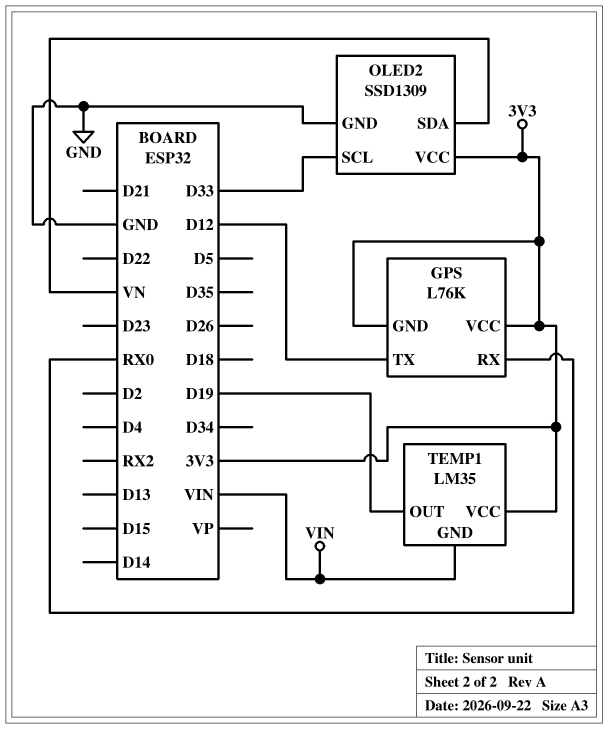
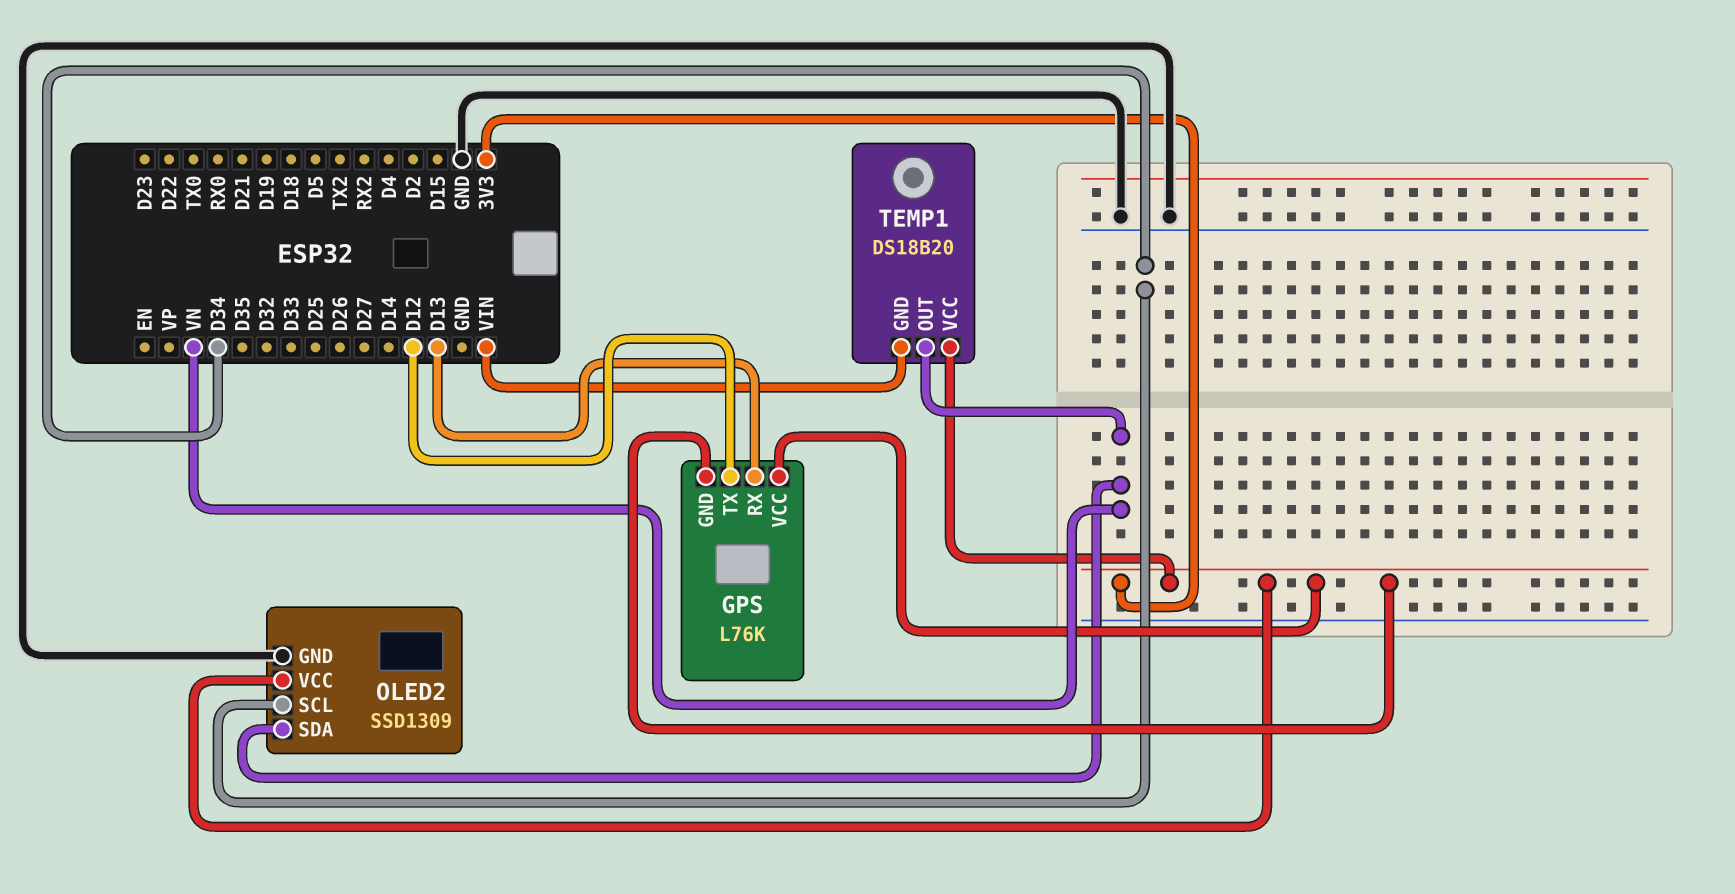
GPS pin RX: RX0 -> D13
OLED2 pin SCL: D33 -> D34
TEMP1: LM35 -> DS18B20
TEMP1 pin OUT: D19 -> VN

